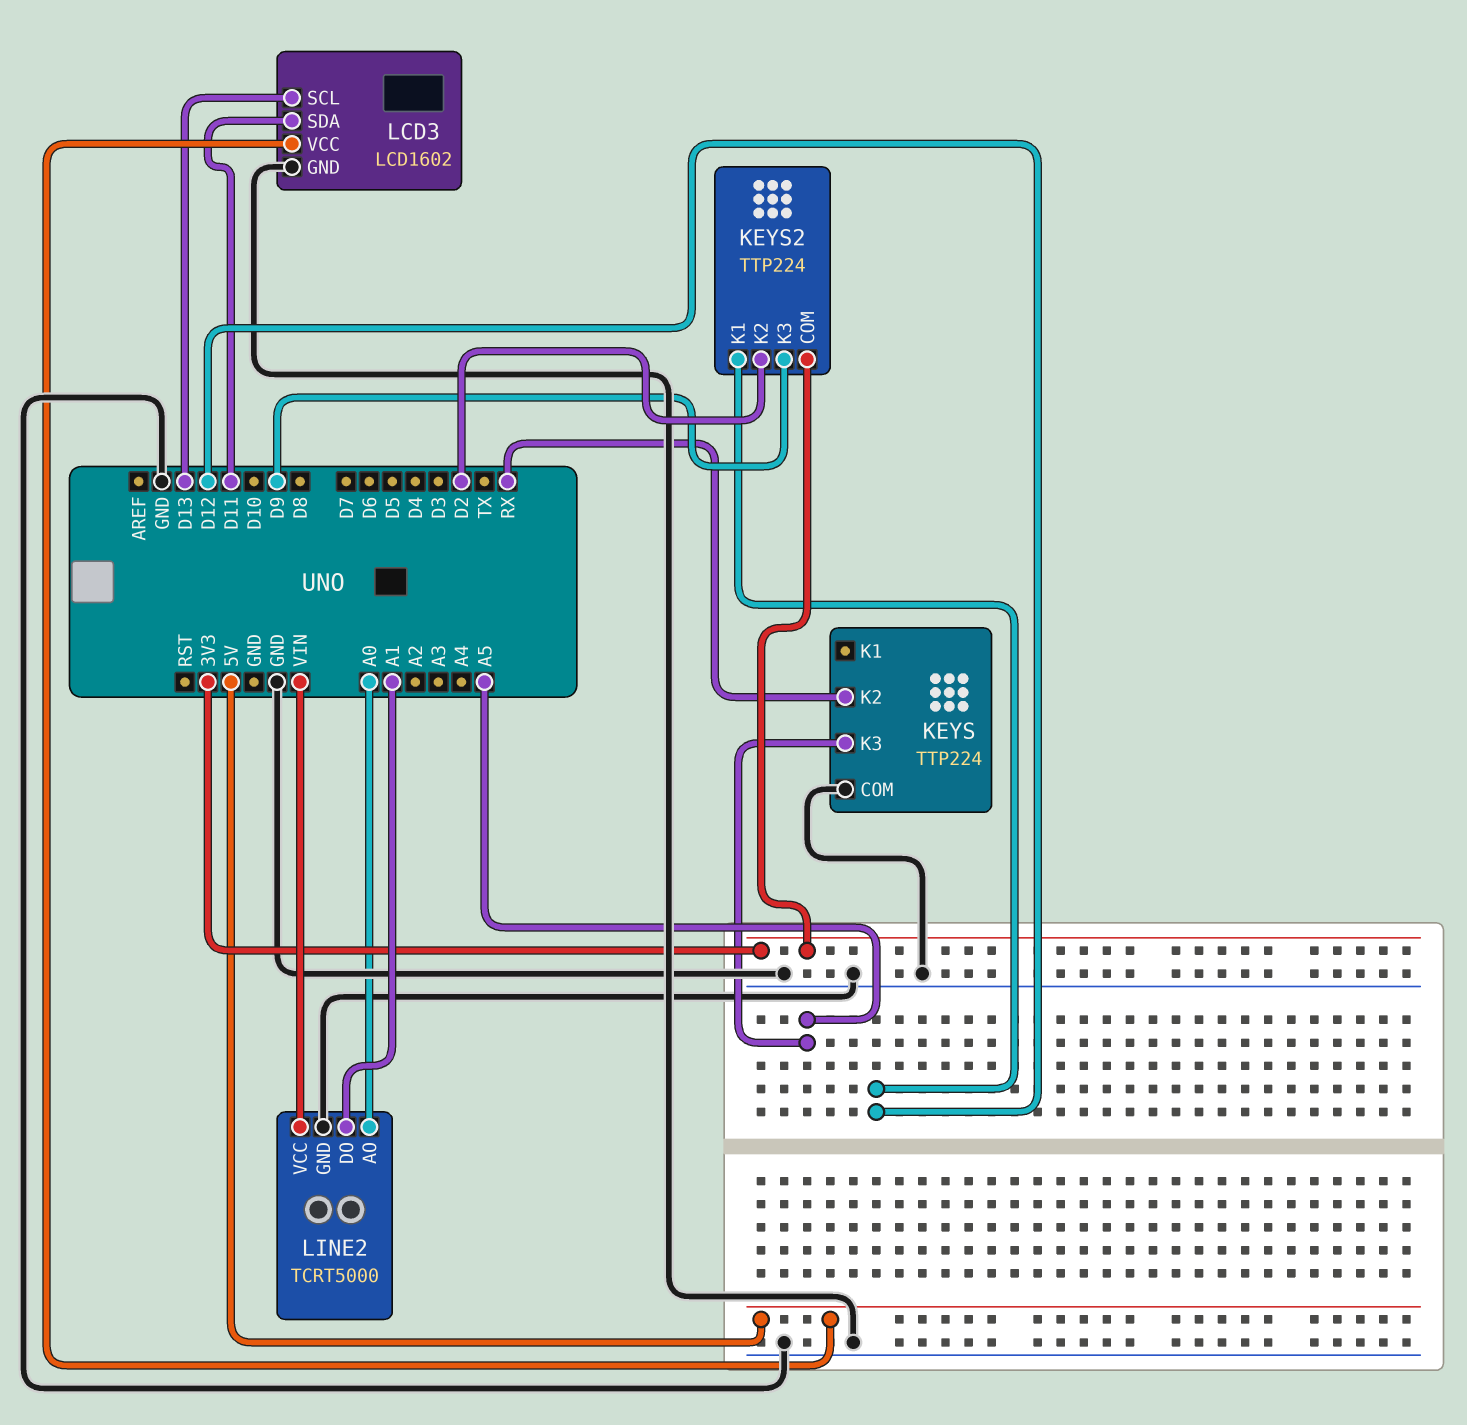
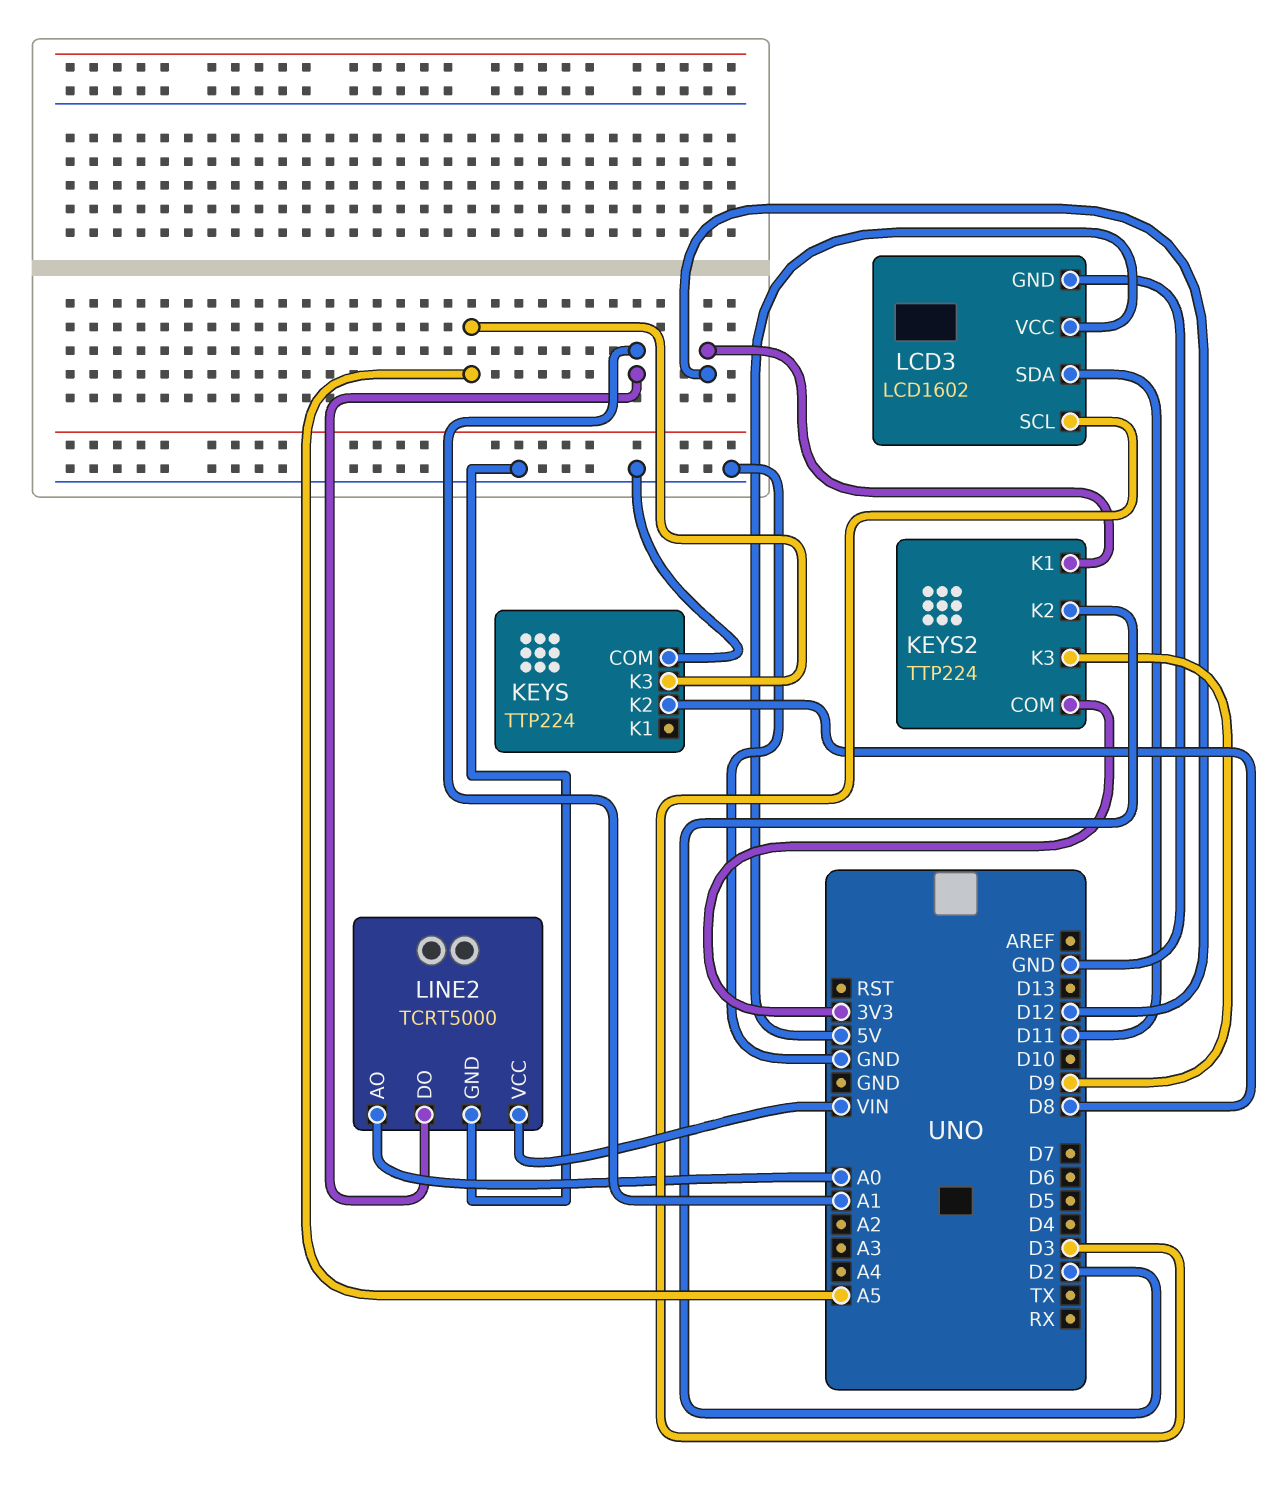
KEYS pin K2: RX -> D8
LCD3 pin SCL: D13 -> D3

